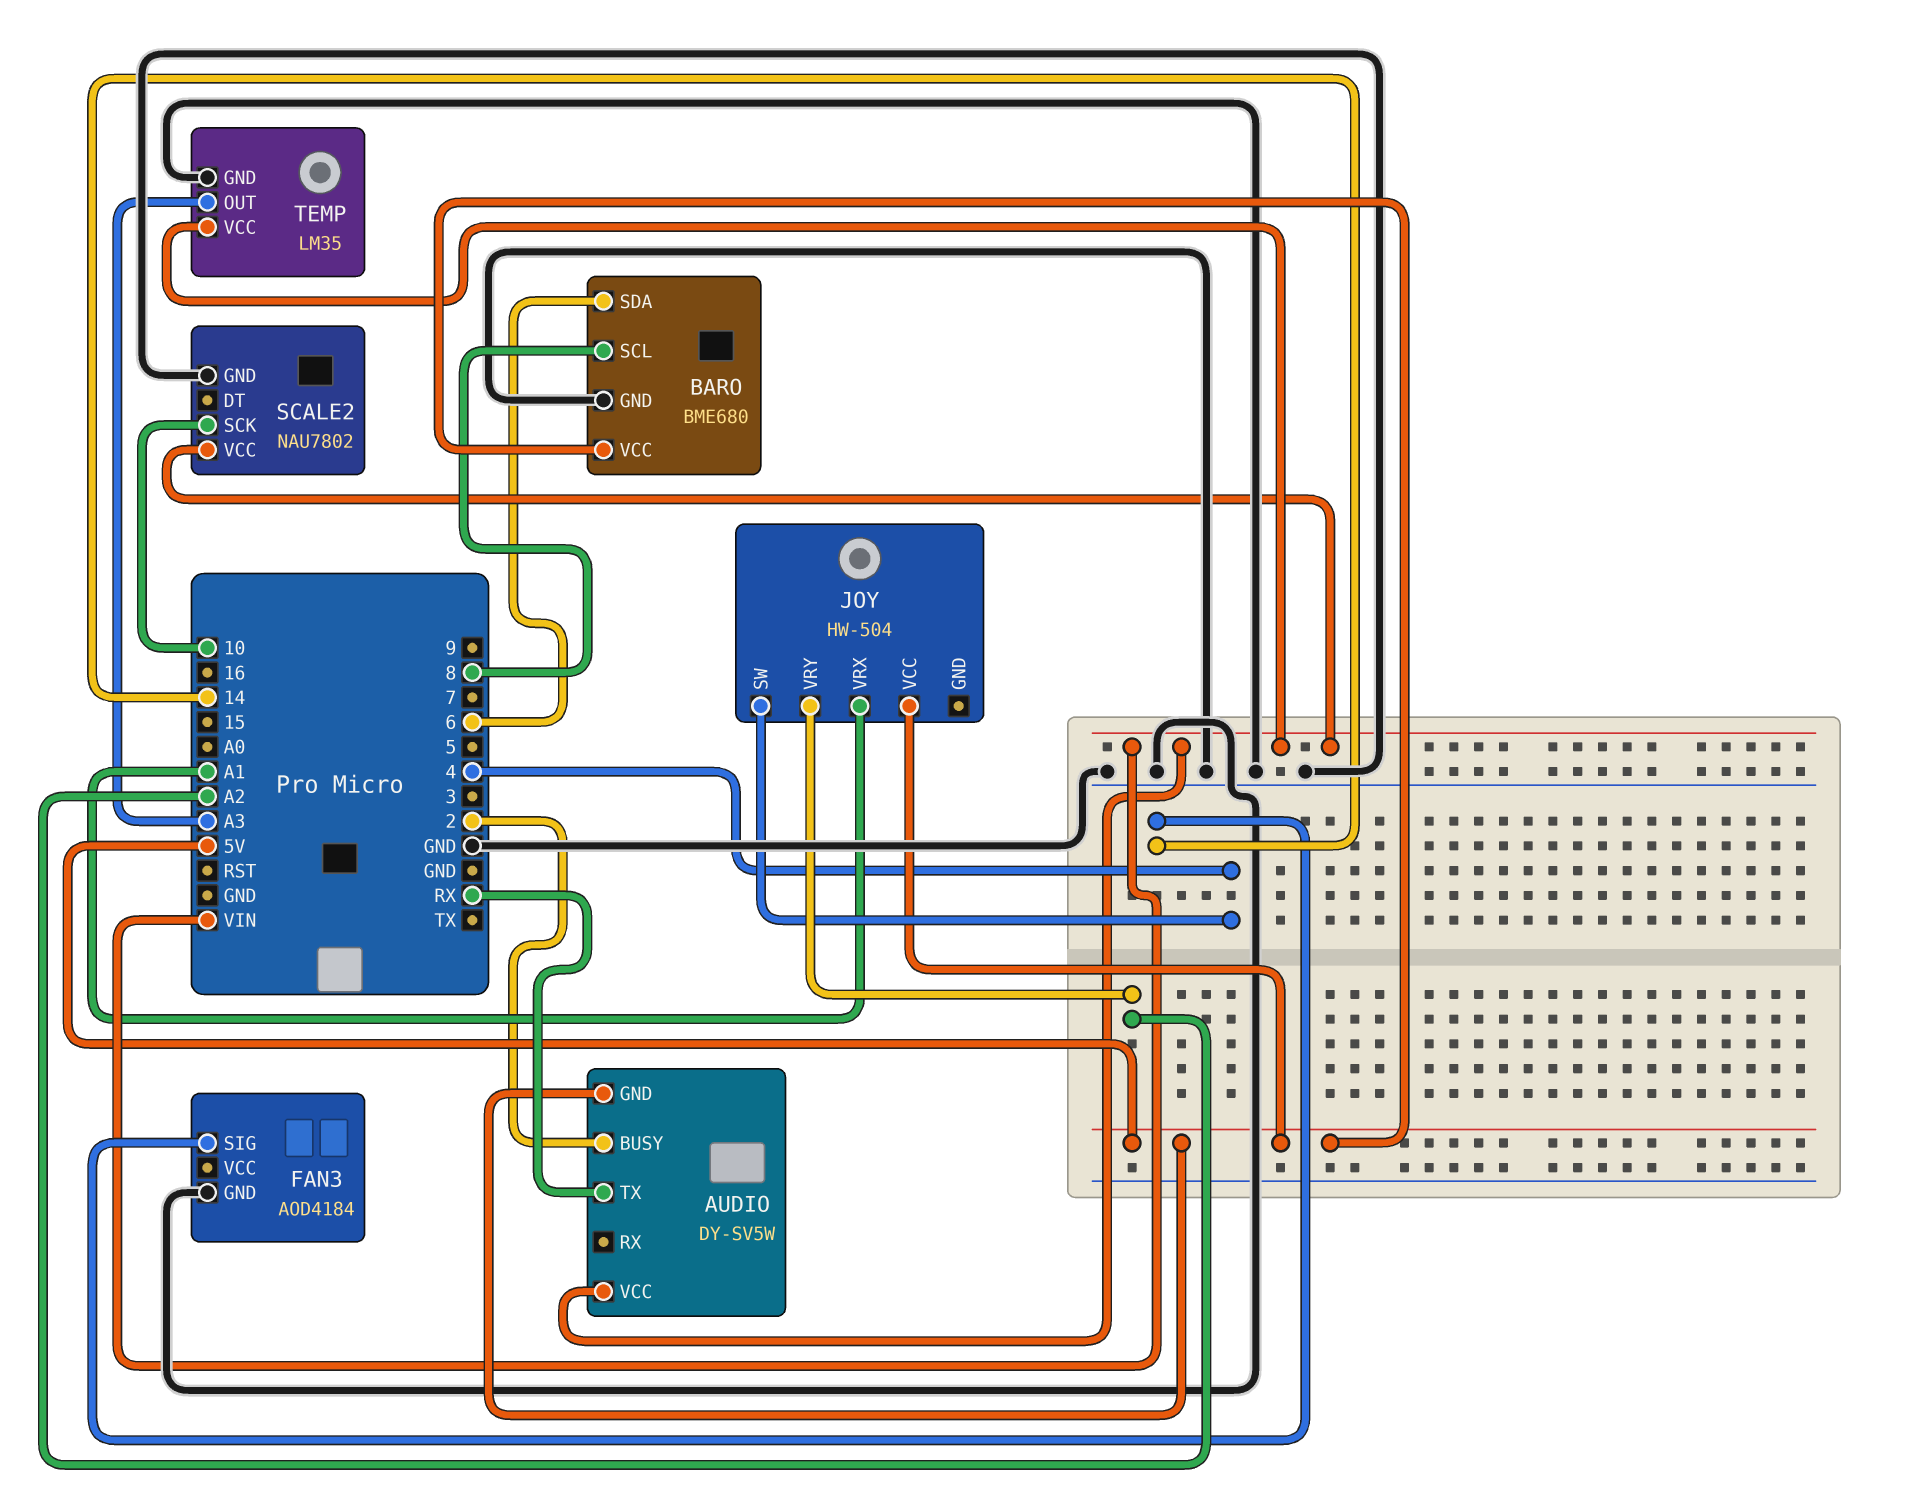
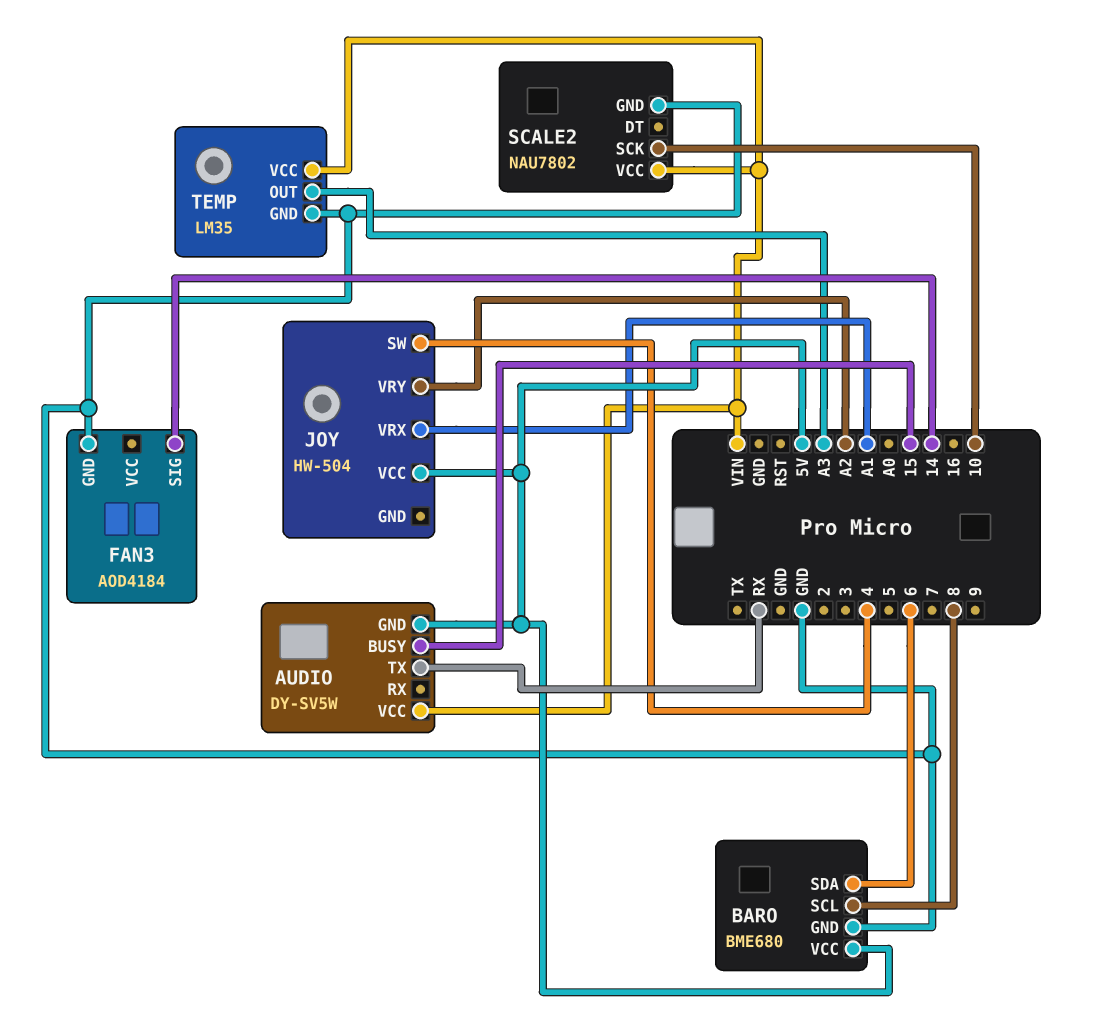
AUDIO pin BUSY: 2 -> 15

